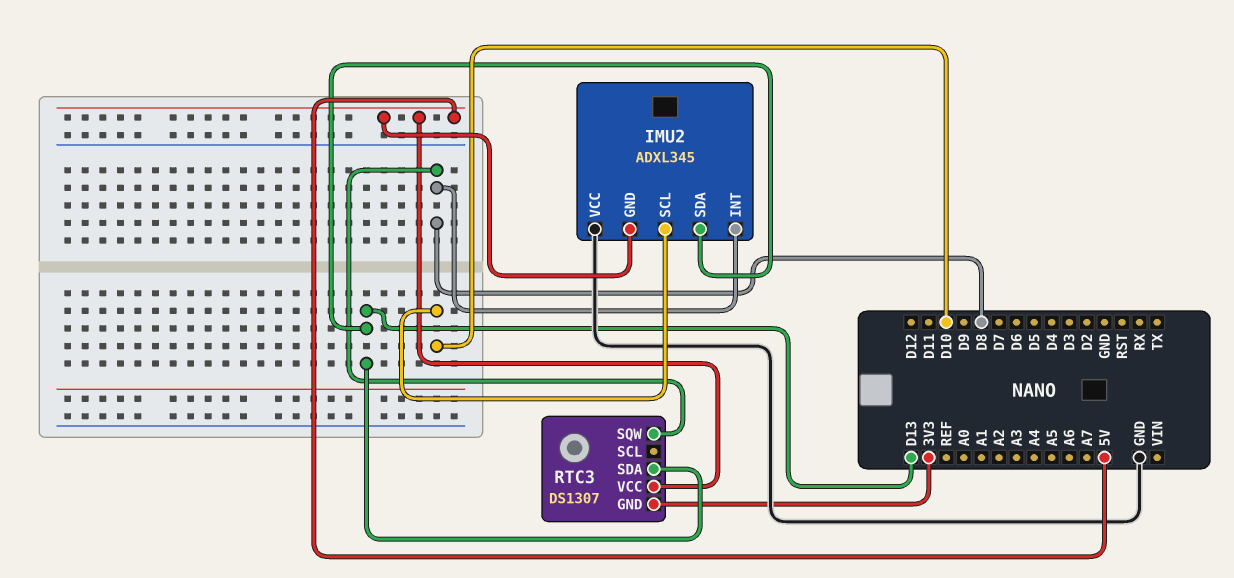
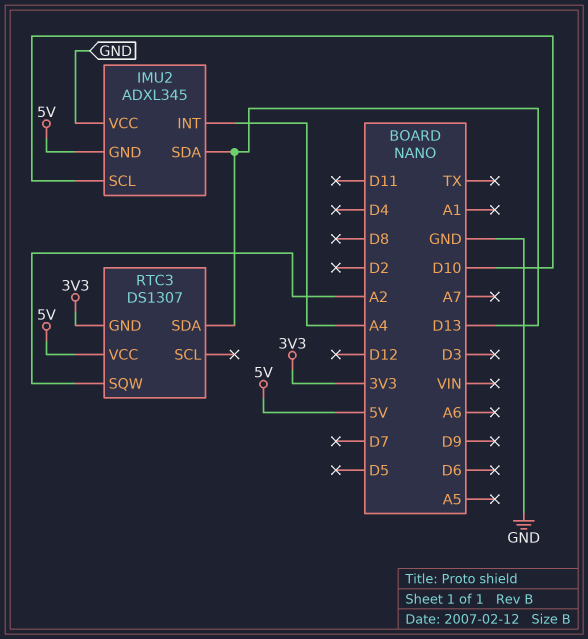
IMU2 pin INT: D8 -> A4
RTC3 pin SQW: D8 -> A2

